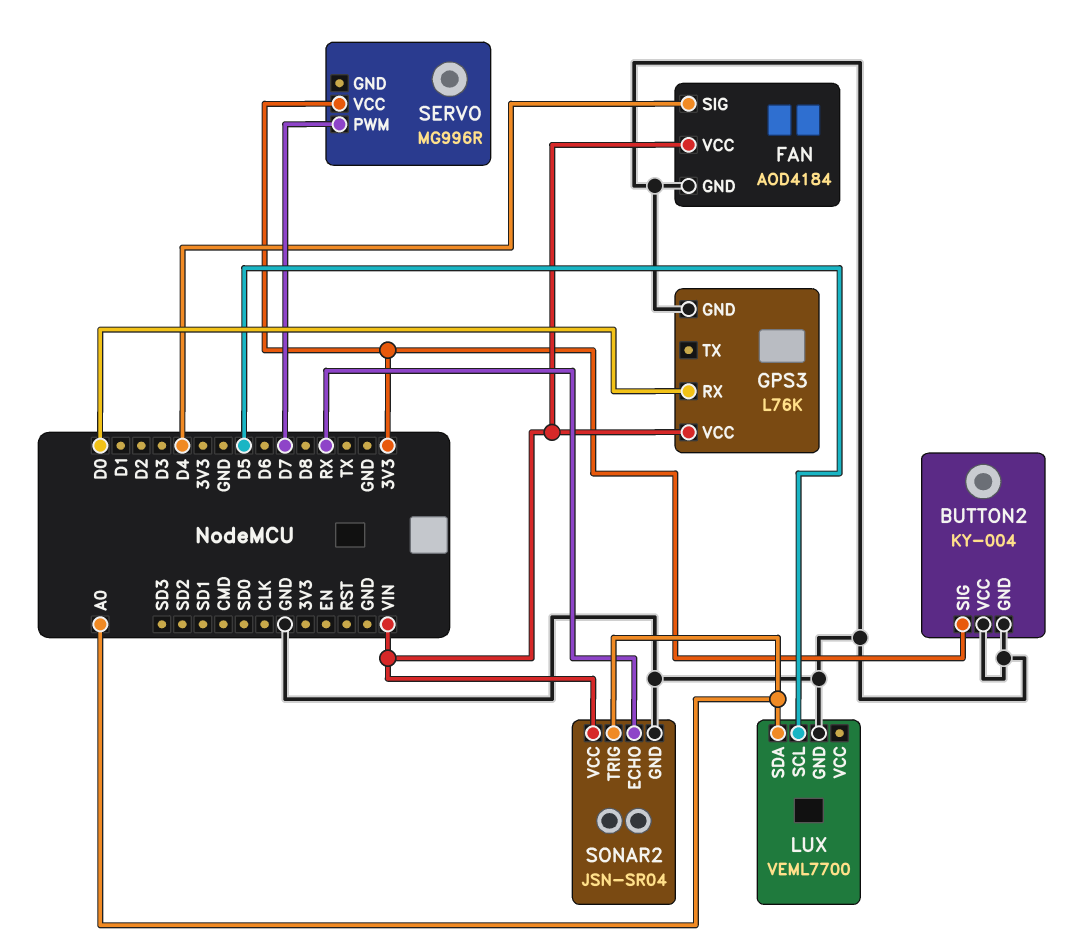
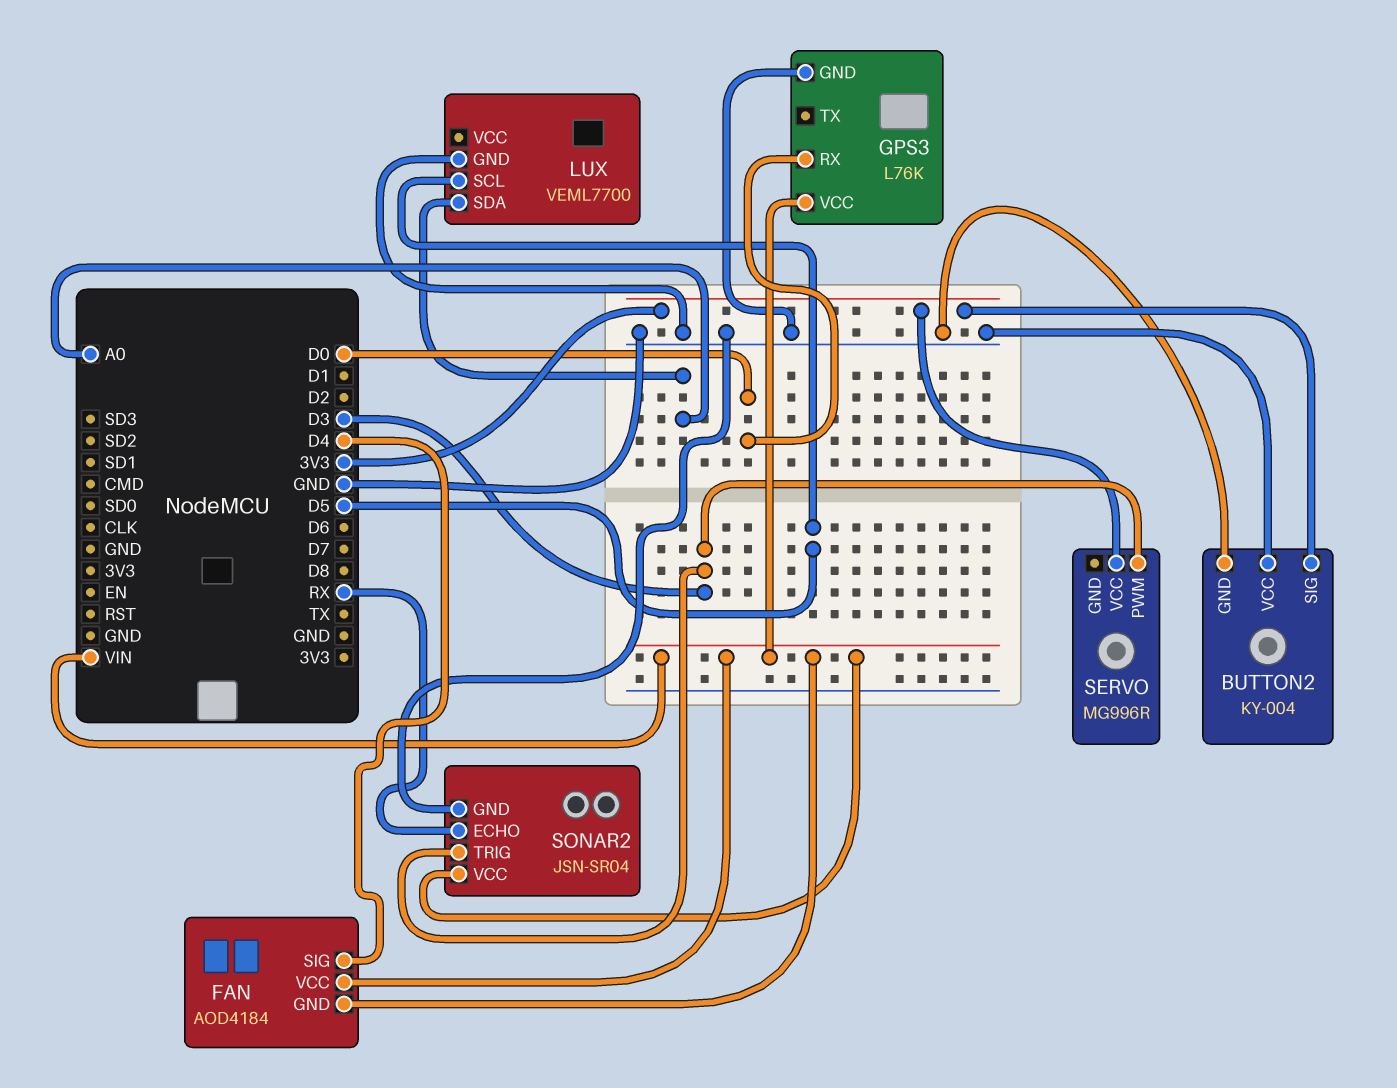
FAN pin GND: GND -> VIN
SERVO pin PWM: D7 -> D3
SONAR2 pin TRIG: A0 -> D3

